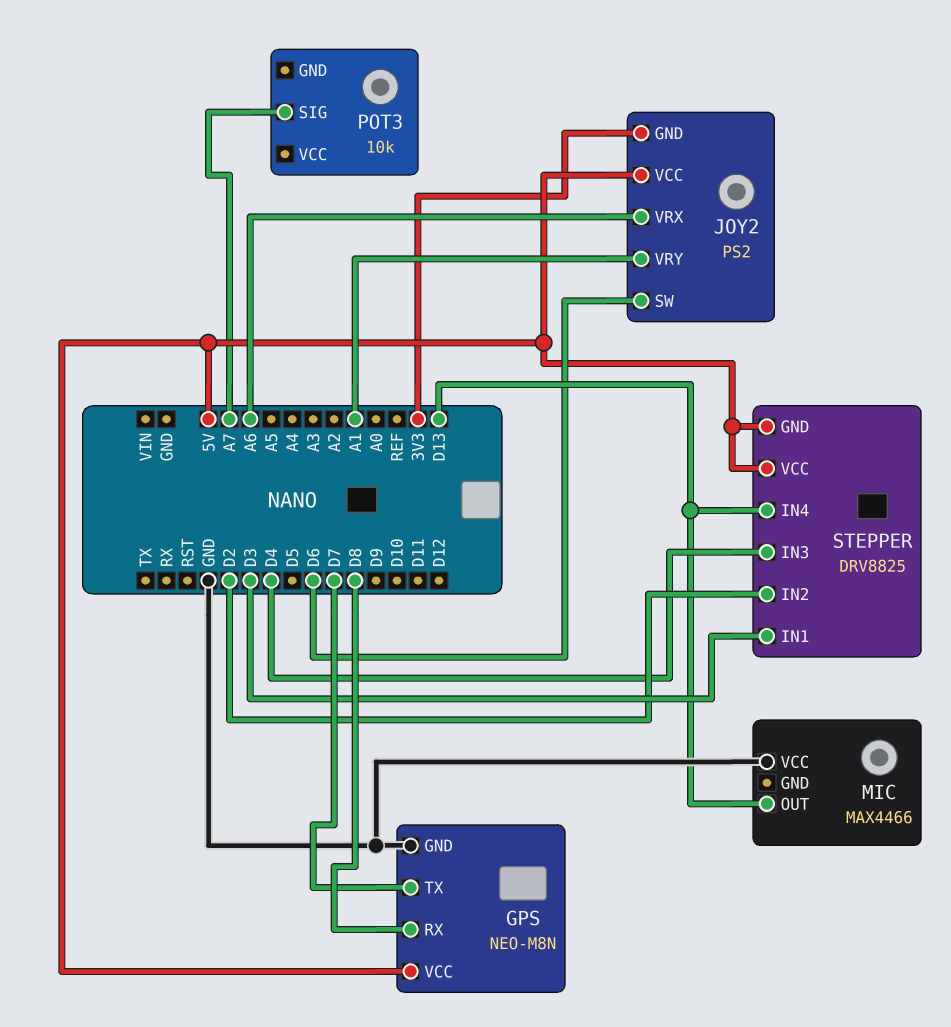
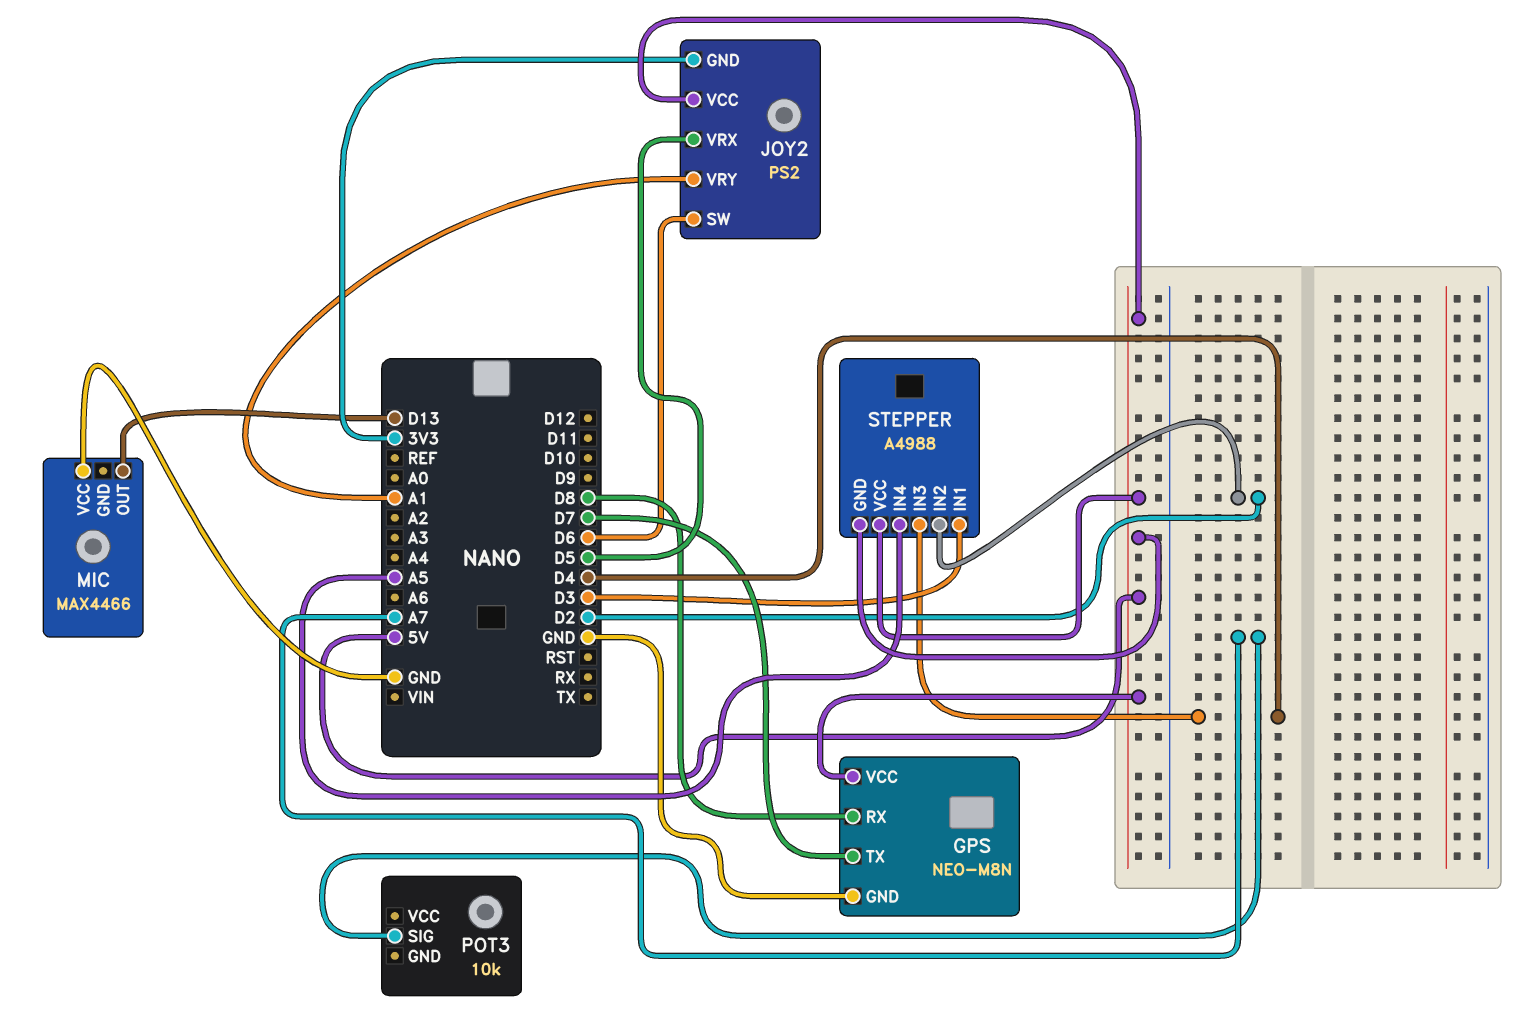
JOY2 pin VRX: A6 -> D5
STEPPER: DRV8825 -> A4988
STEPPER pin IN4: D13 -> A5

